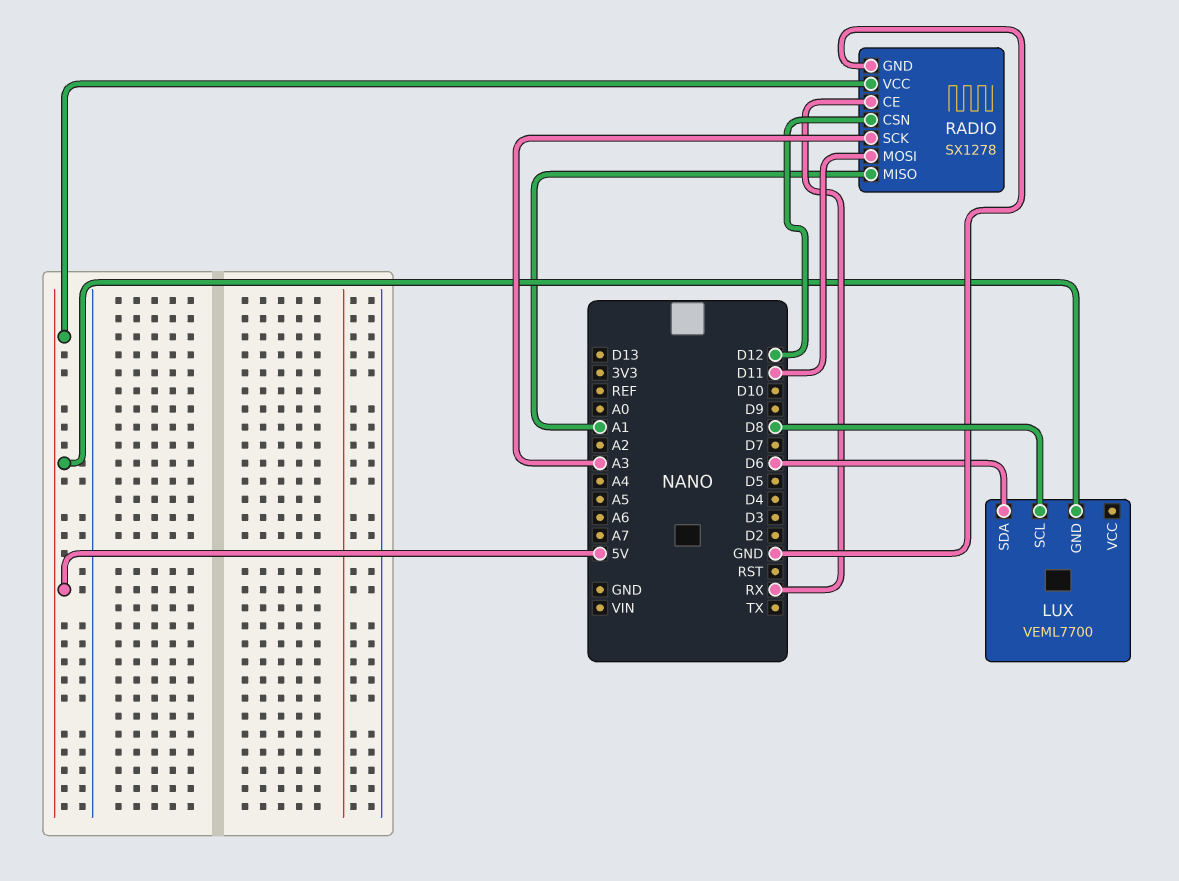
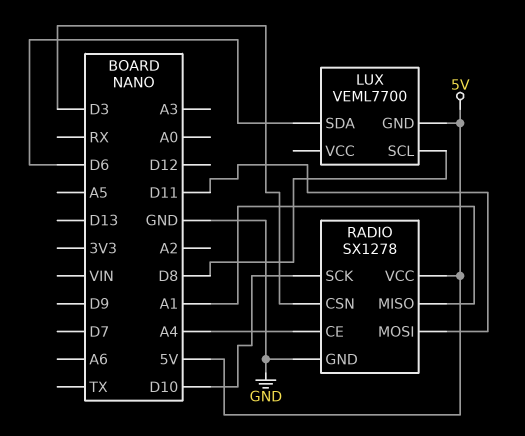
RADIO pin CE: RX -> A4
RADIO pin CSN: D12 -> D3
RADIO pin SCK: A3 -> D10

